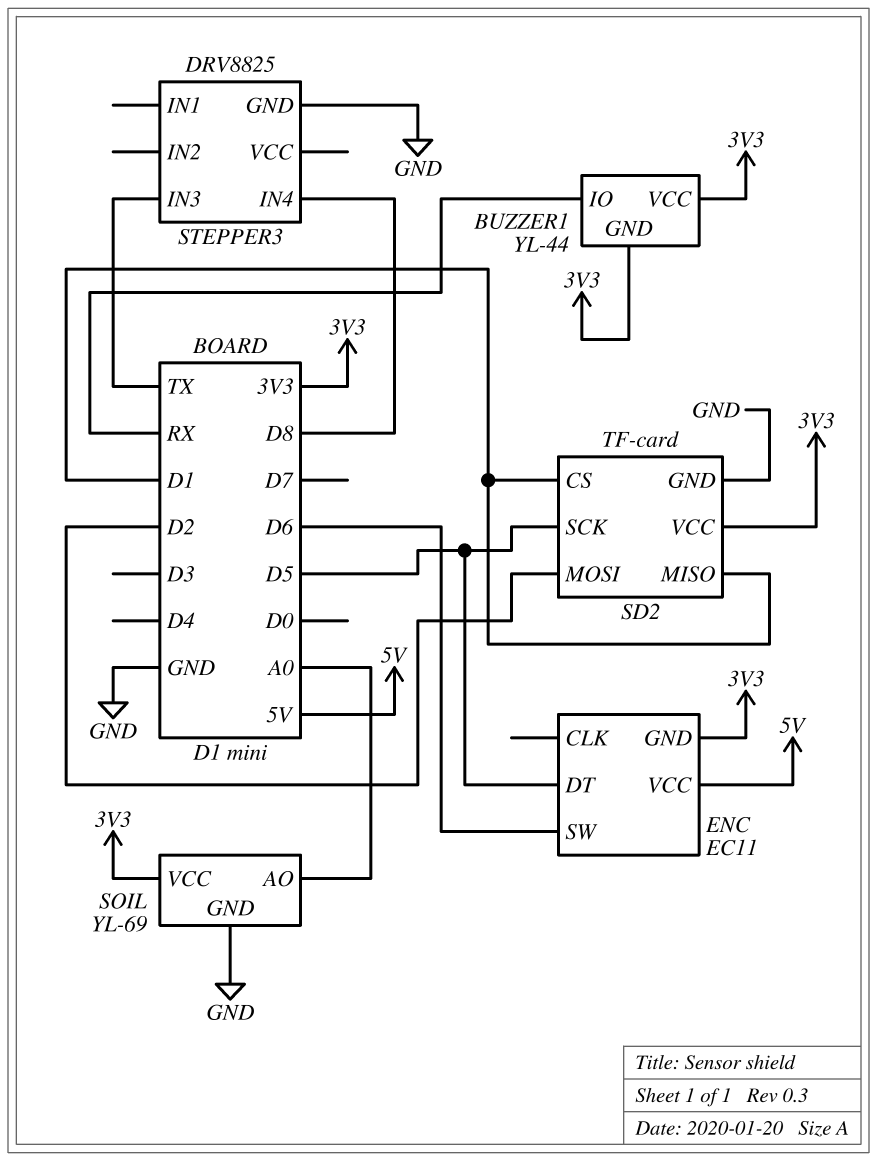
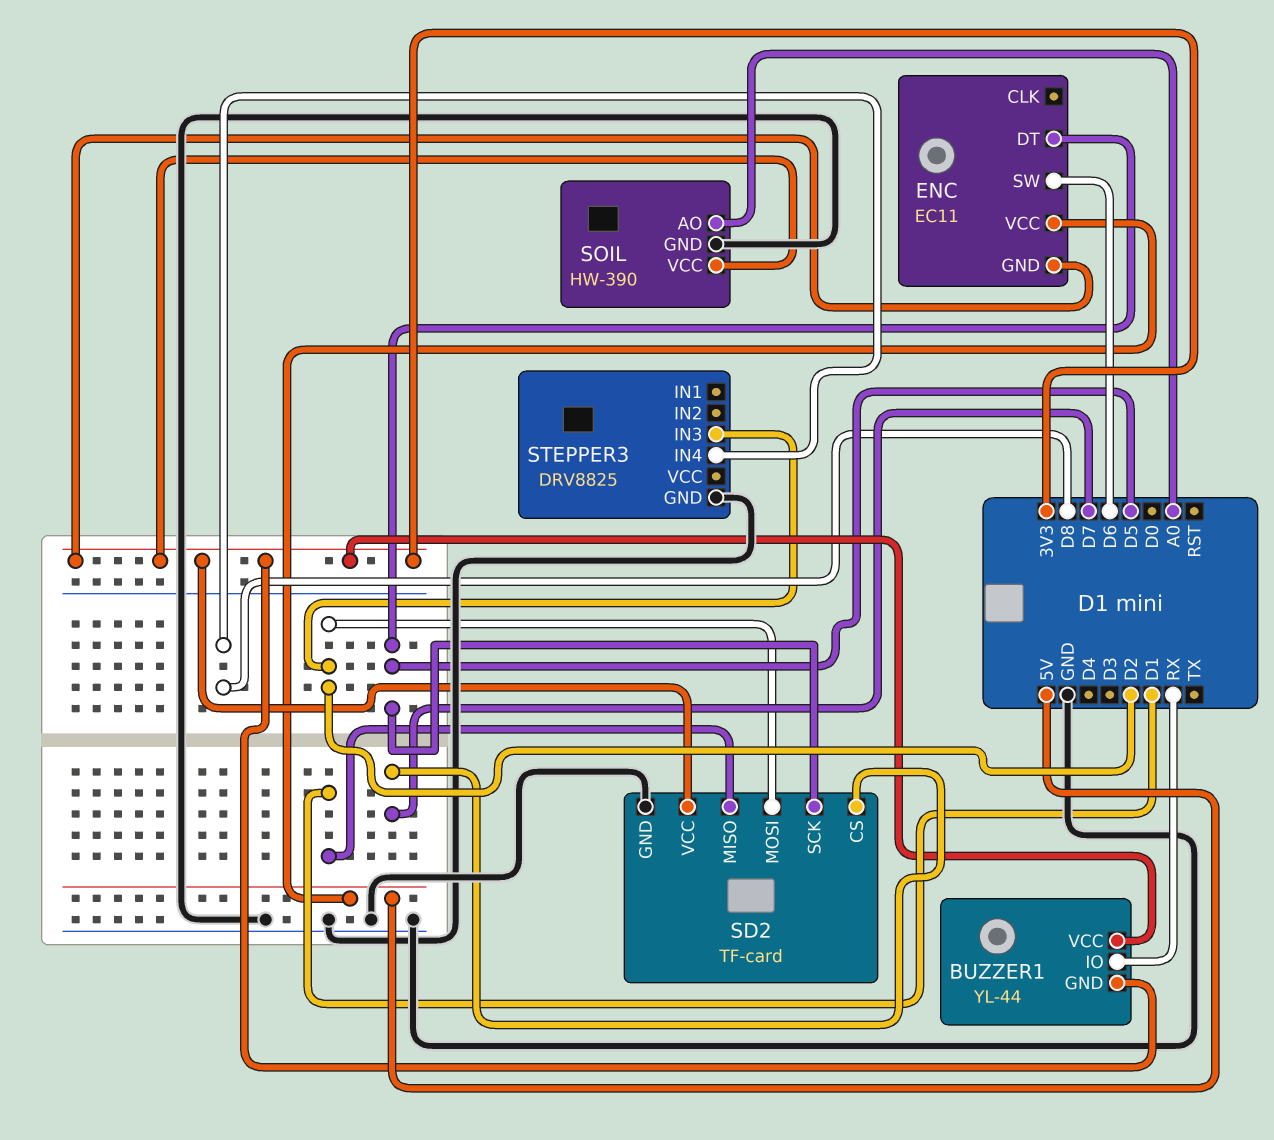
SD2 pin CS: D1 -> D7
SOIL: YL-69 -> HW-390
STEPPER3 pin IN3: TX -> D2

